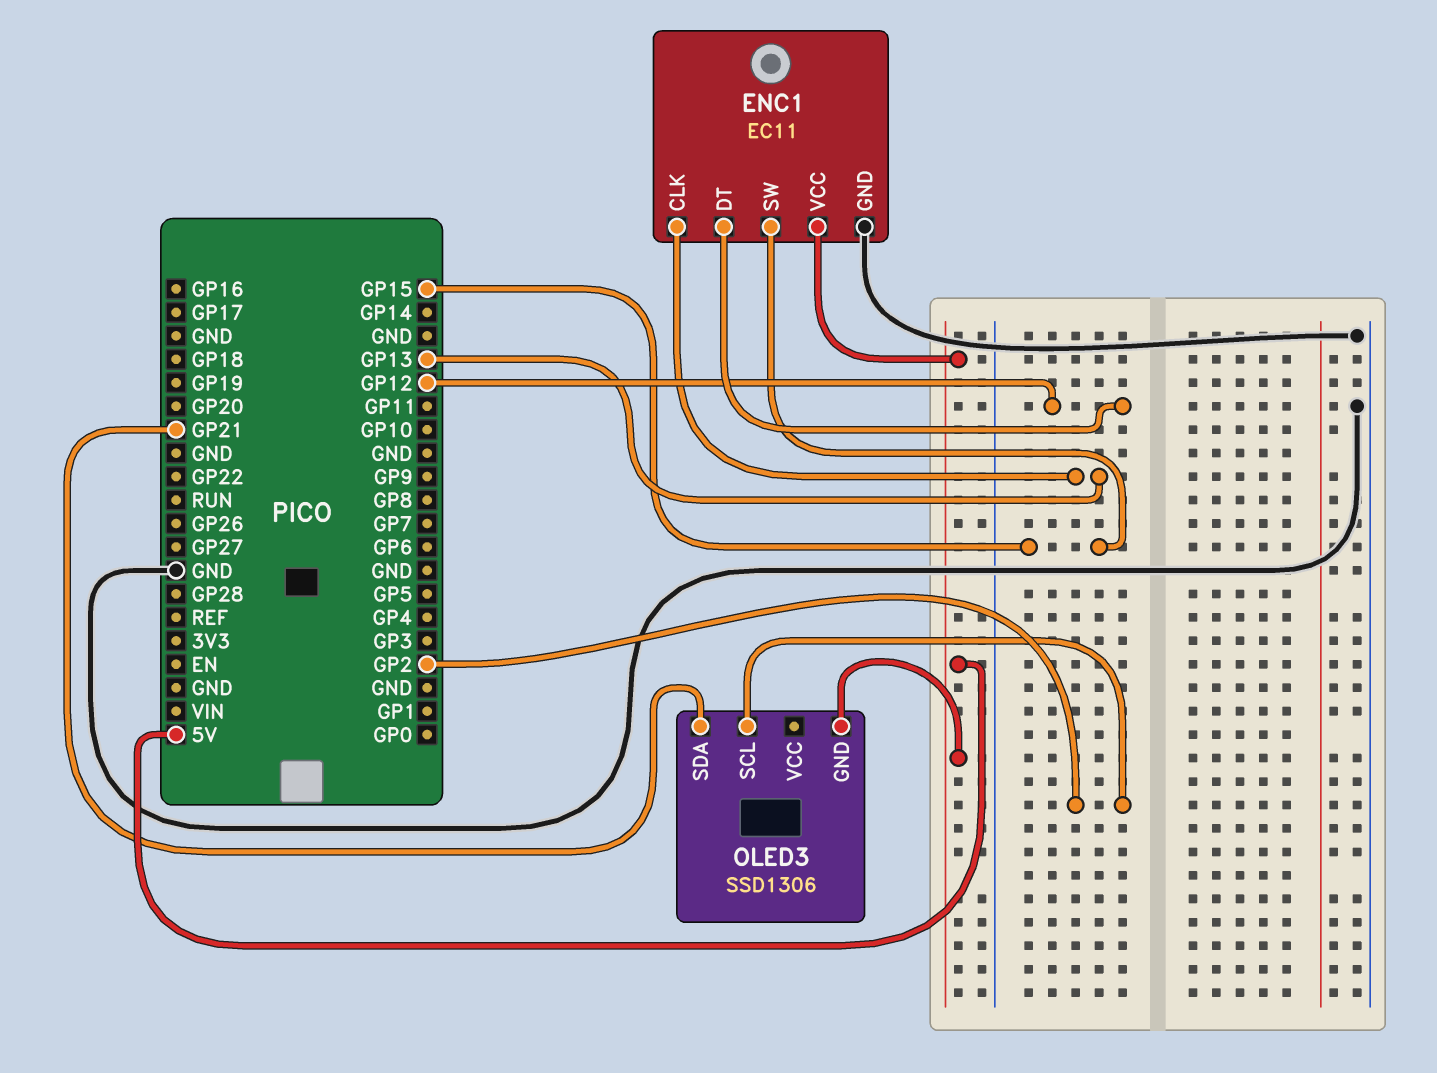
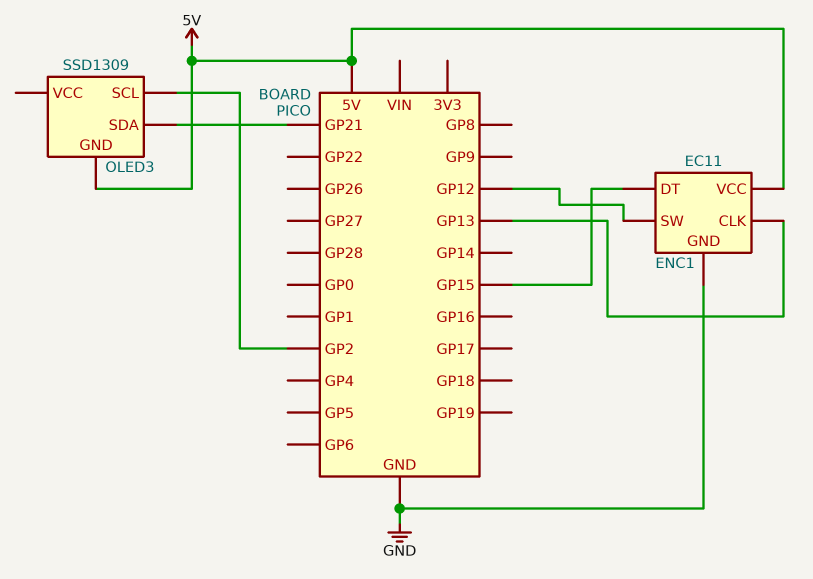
ENC1 pin DT: GP12 -> GP15
ENC1 pin SW: GP15 -> GP12
OLED3: SSD1306 -> SSD1309

